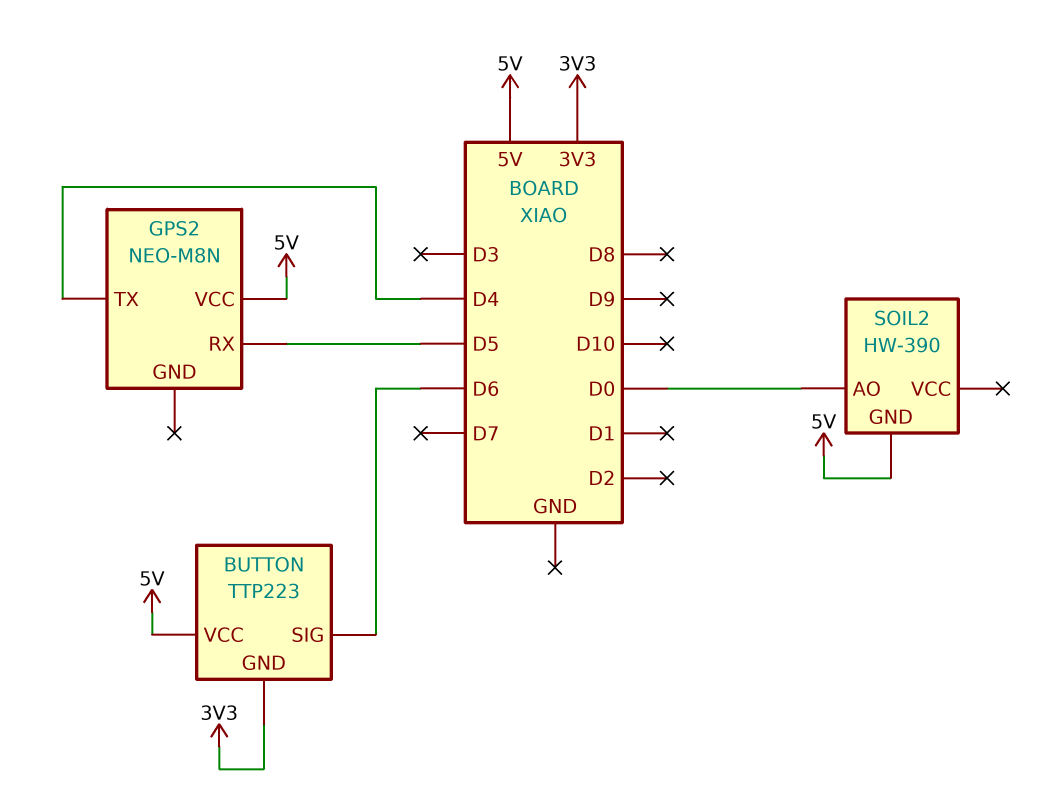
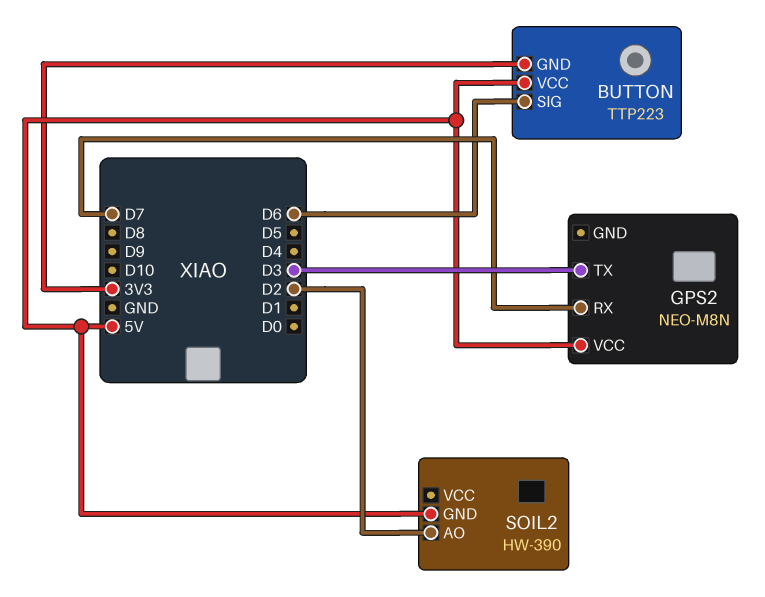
GPS2 pin RX: D5 -> D7
GPS2 pin TX: D4 -> D3
SOIL2 pin AO: D0 -> D2

